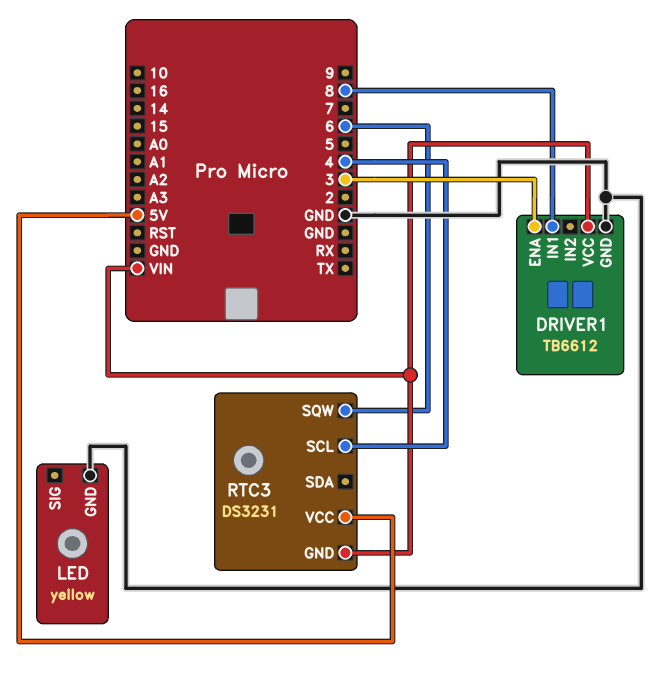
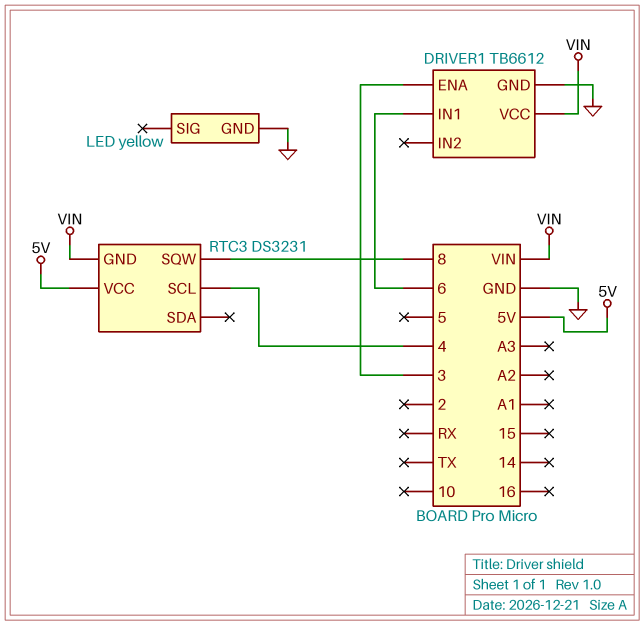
DRIVER1 pin IN1: 8 -> 6
RTC3 pin SQW: 6 -> 8

